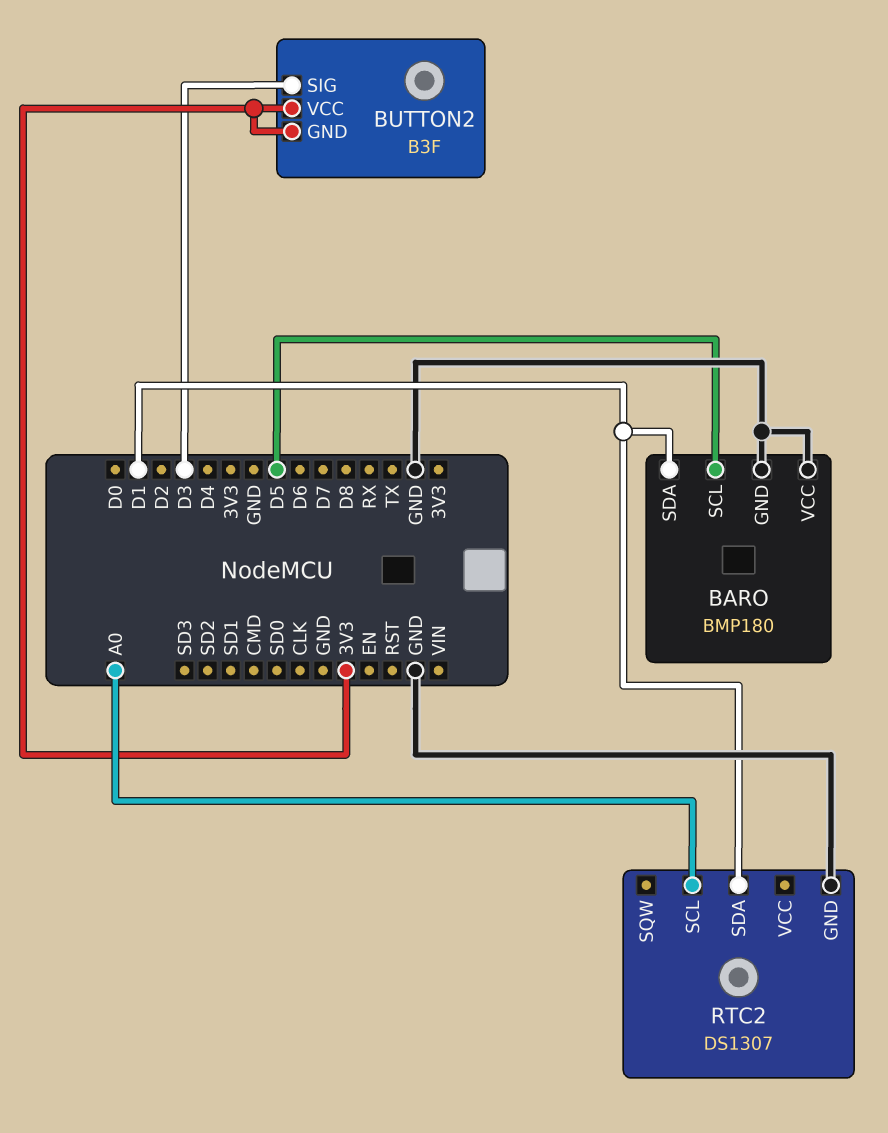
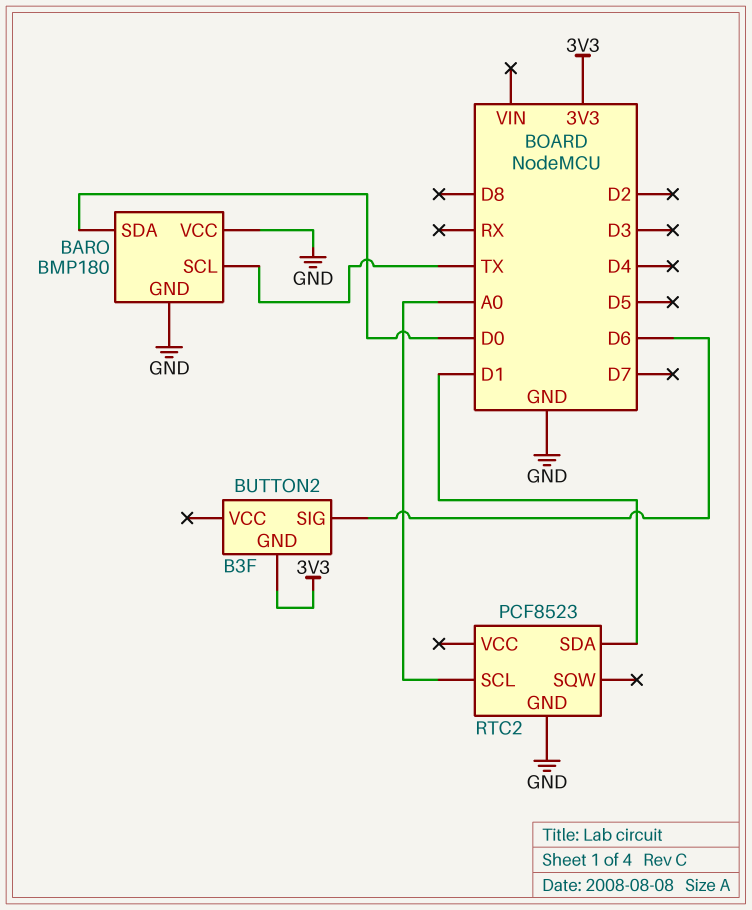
BARO pin SCL: D5 -> TX
BARO pin SDA: D1 -> D0
BUTTON2 pin SIG: D3 -> D6
BUTTON2 pin VCC: 3V3 -> none
RTC2: DS1307 -> PCF8523

